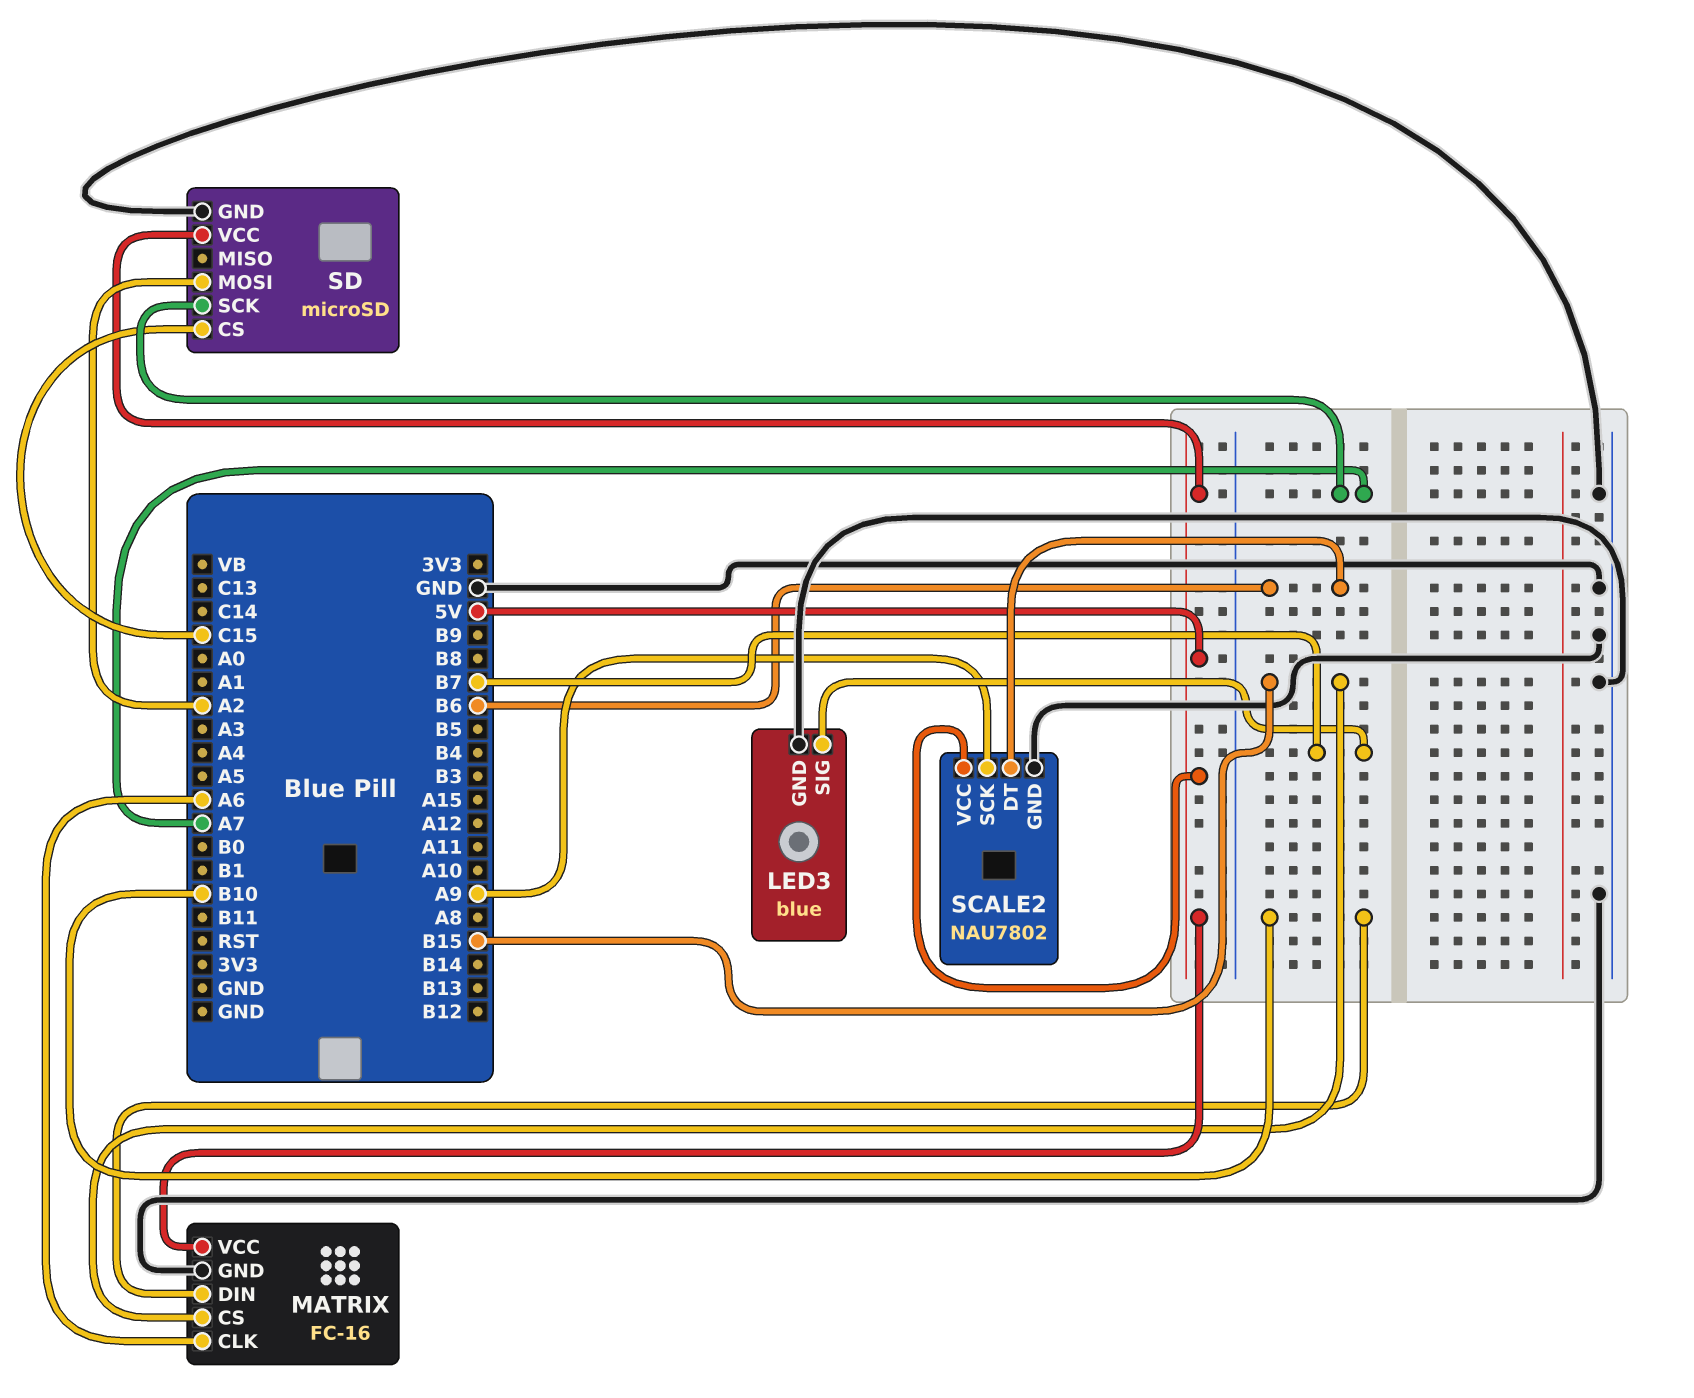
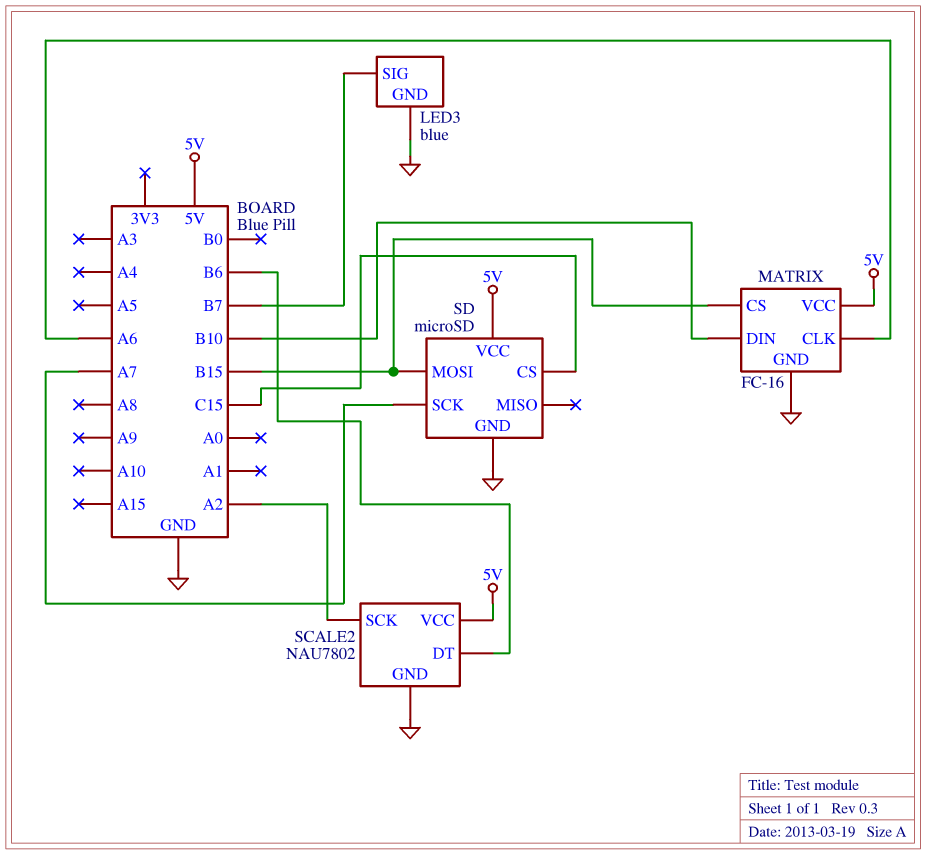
SCALE2 pin SCK: A9 -> A2
SD pin MOSI: A2 -> B15

